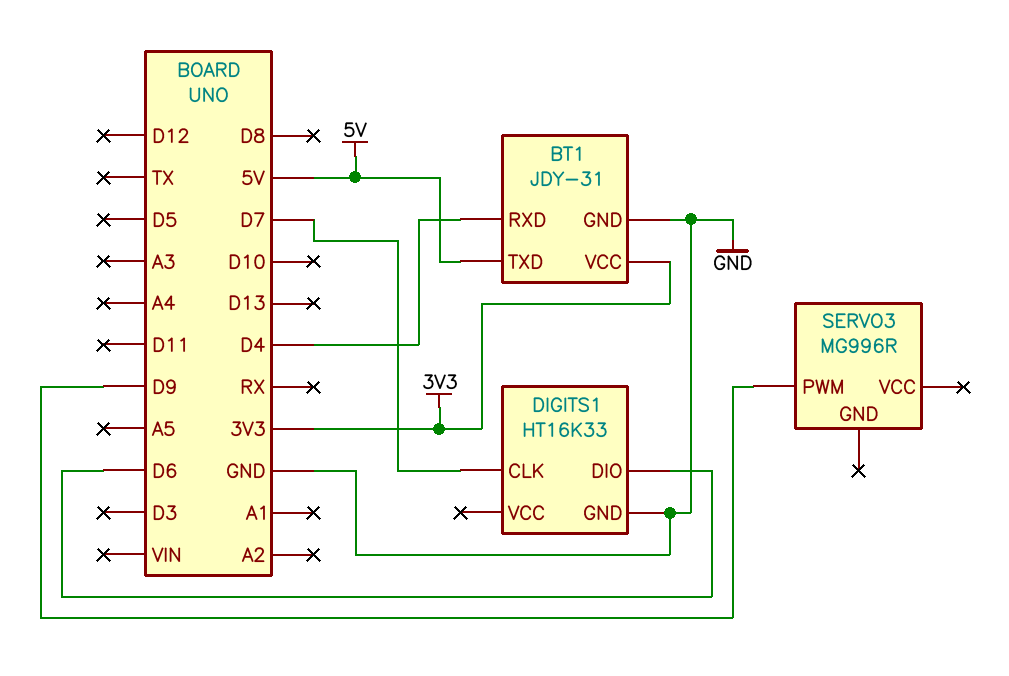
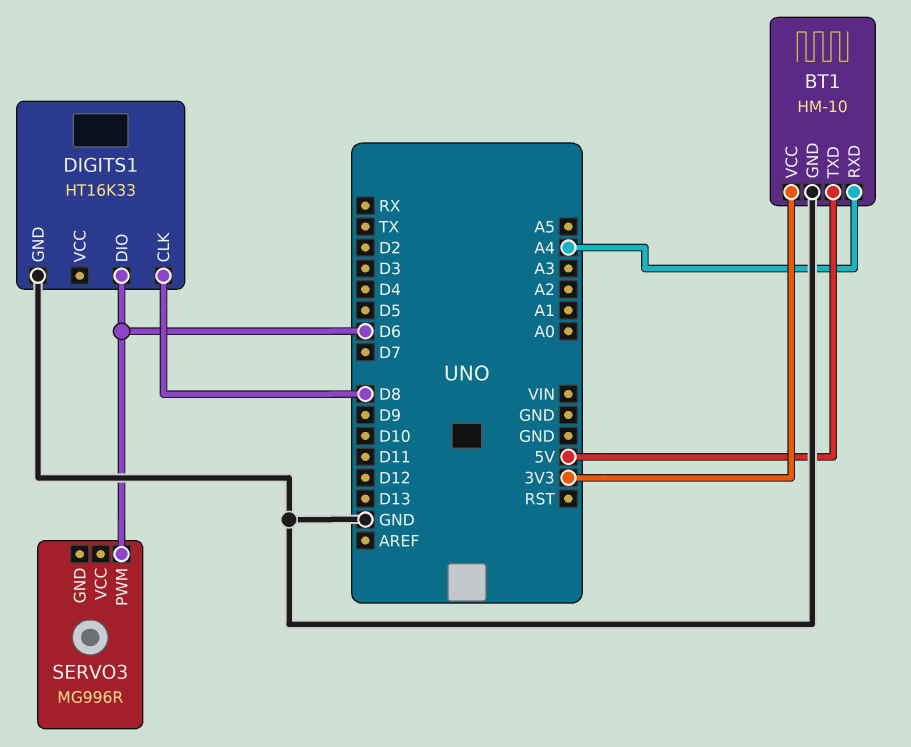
BT1: JDY-31 -> HM-10
BT1 pin RXD: D4 -> A4
DIGITS1 pin CLK: D7 -> D8
SERVO3 pin PWM: D9 -> D6

